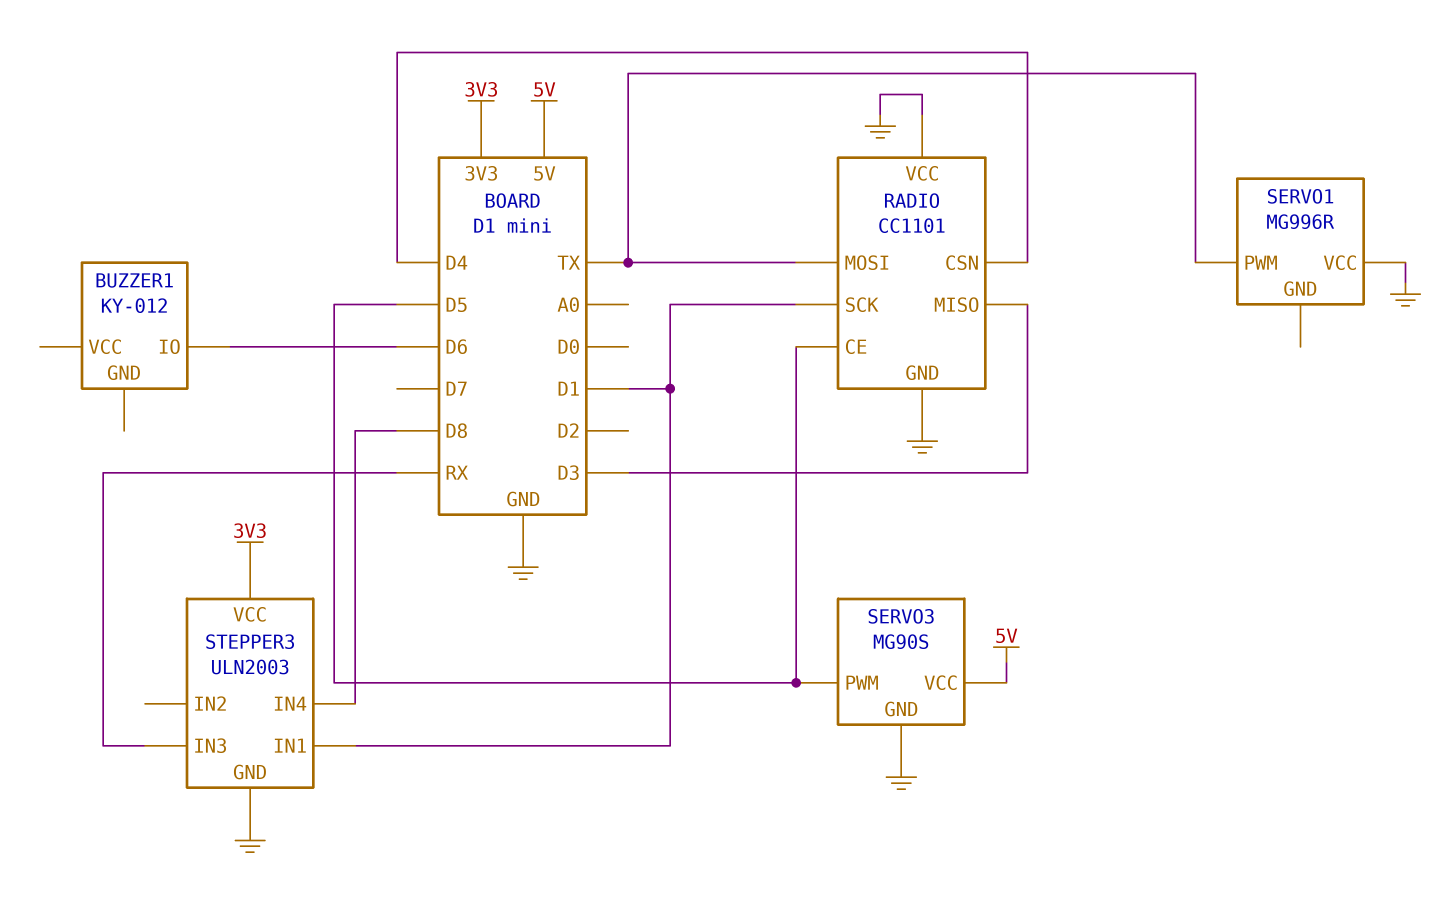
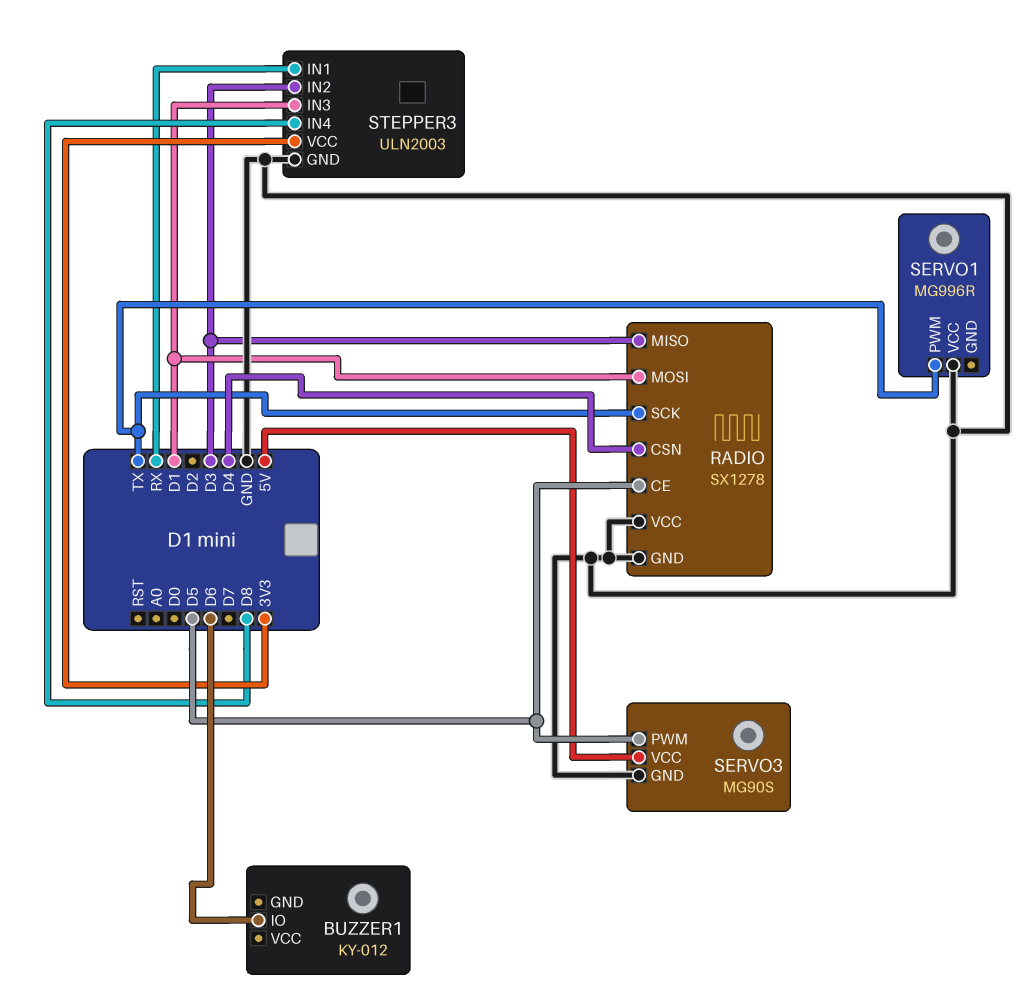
RADIO: CC1101 -> SX1278
RADIO pin MOSI: TX -> D1
RADIO pin SCK: D1 -> TX
STEPPER3 pin IN1: D1 -> RX
STEPPER3 pin IN2: none -> D3
STEPPER3 pin IN3: RX -> D1

